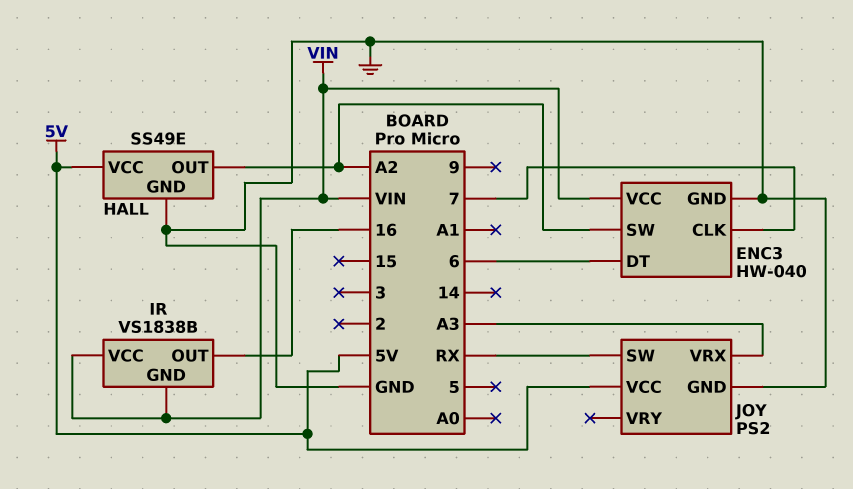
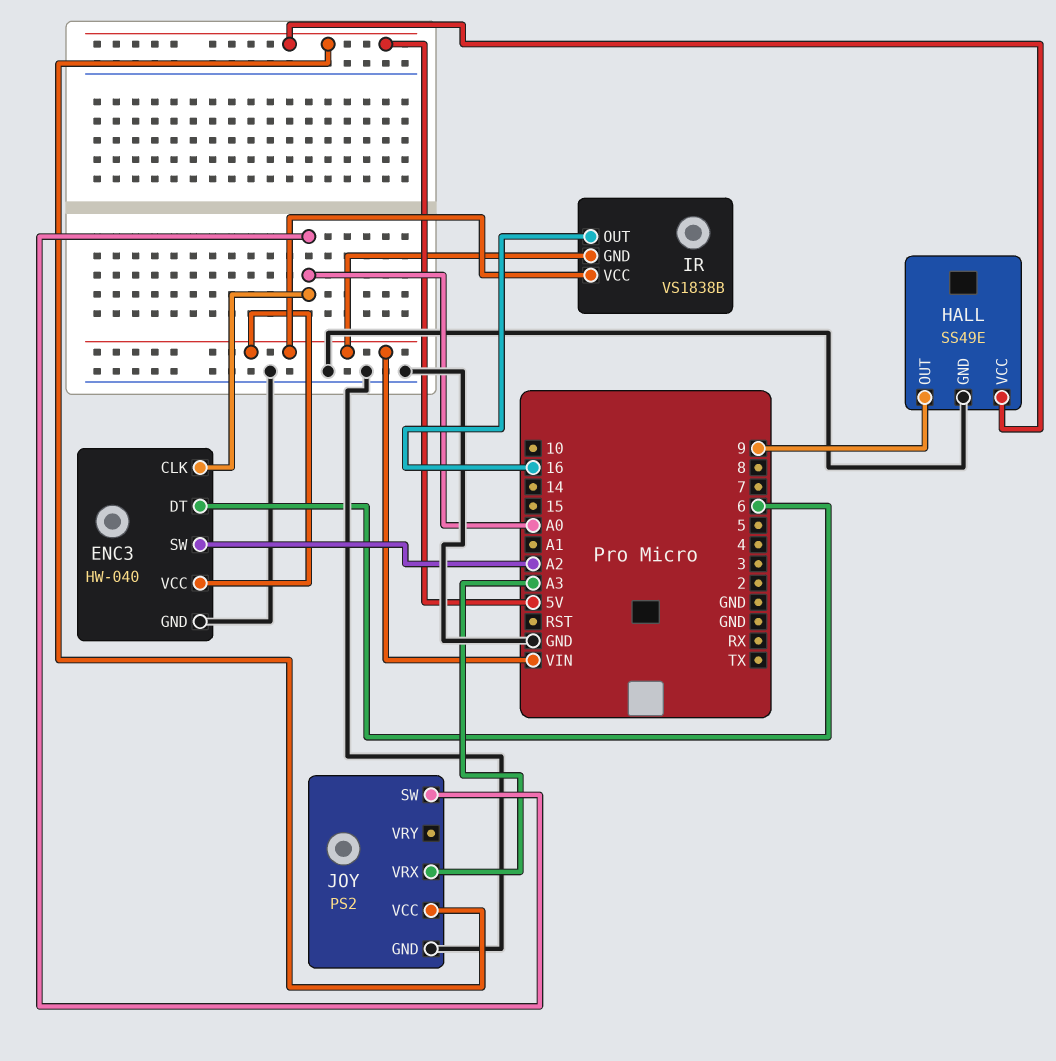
ENC3 pin CLK: 7 -> A0
HALL pin OUT: A2 -> 9
JOY pin SW: RX -> A0

